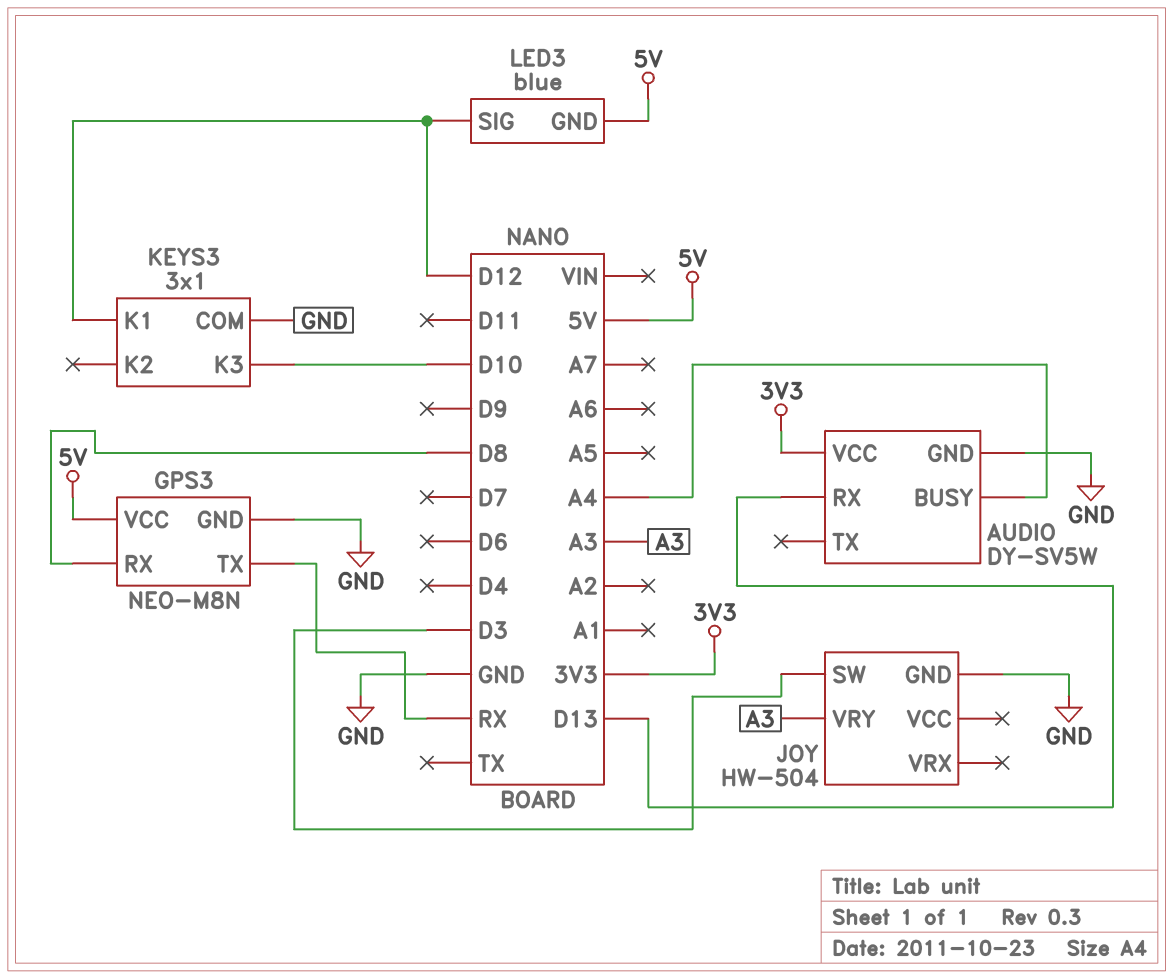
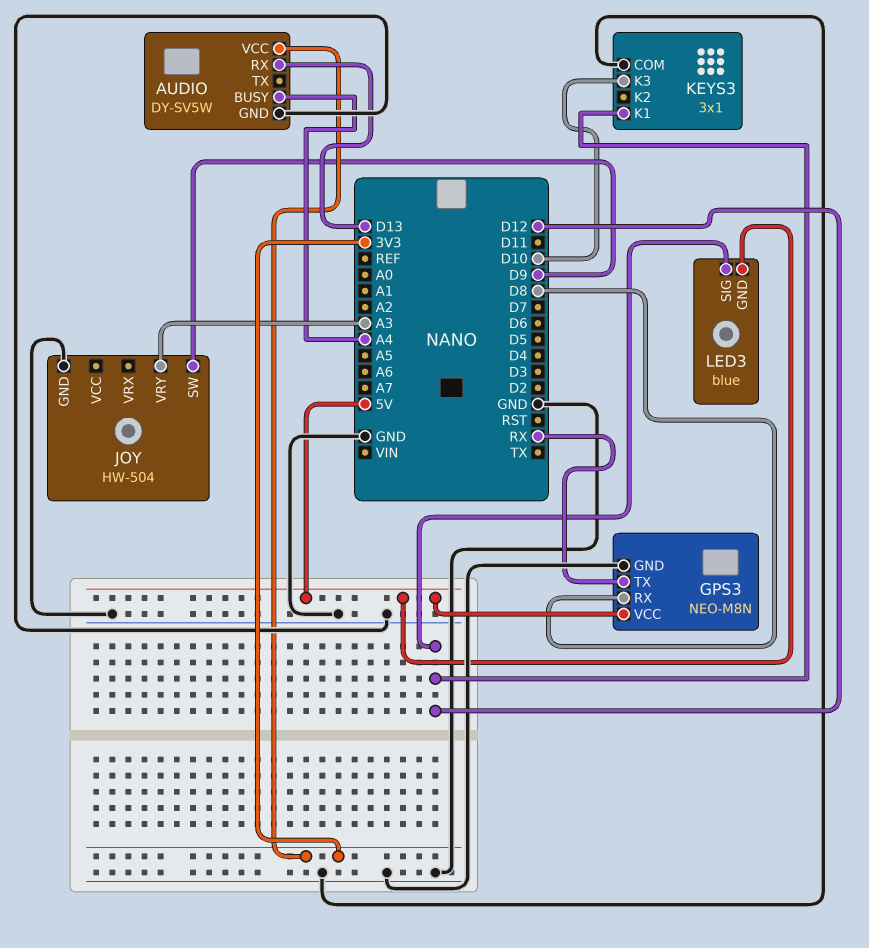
JOY pin SW: D3 -> D9

